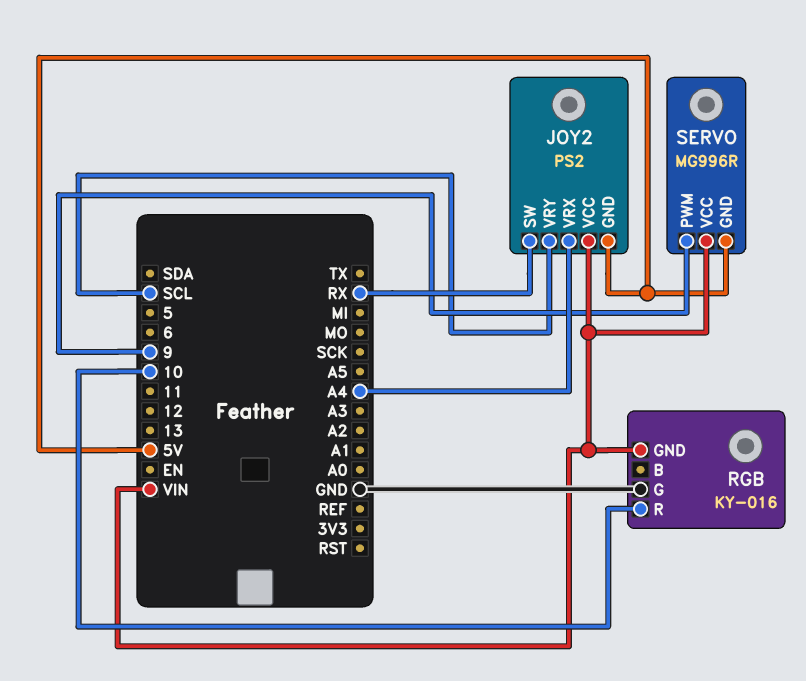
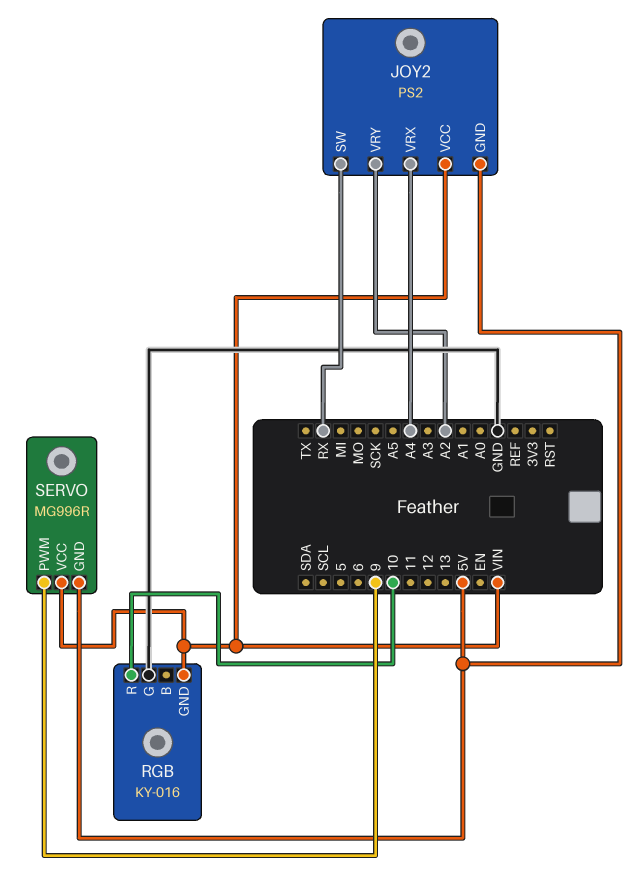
JOY2 pin VRY: SCL -> A2

